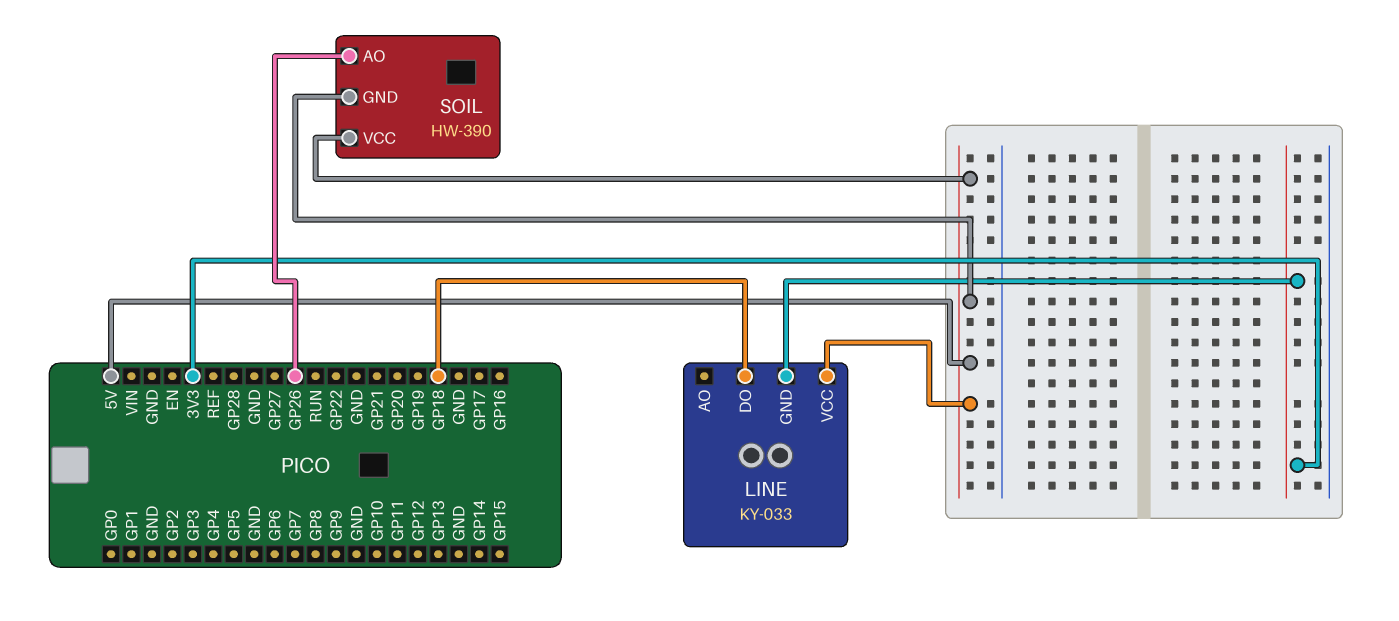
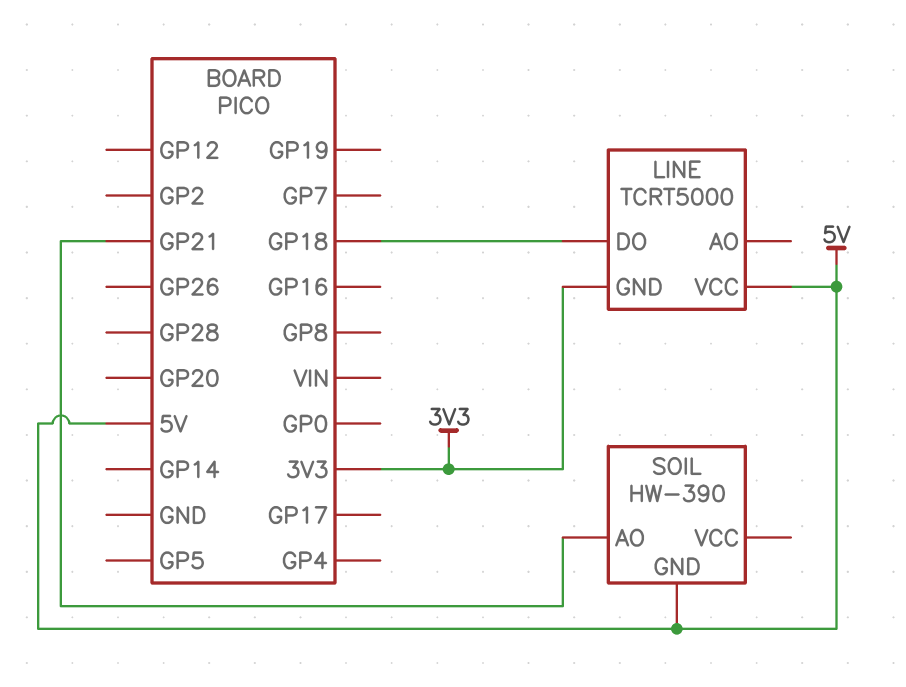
LINE: KY-033 -> TCRT5000
SOIL pin AO: GP26 -> GP21
SOIL pin VCC: 5V -> none

